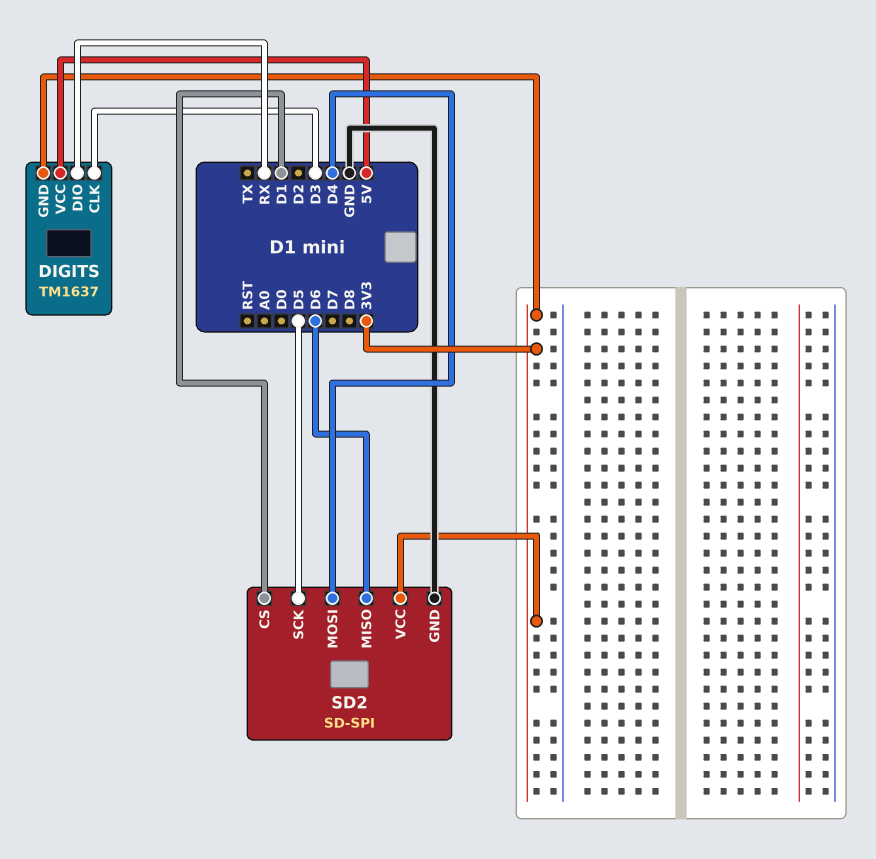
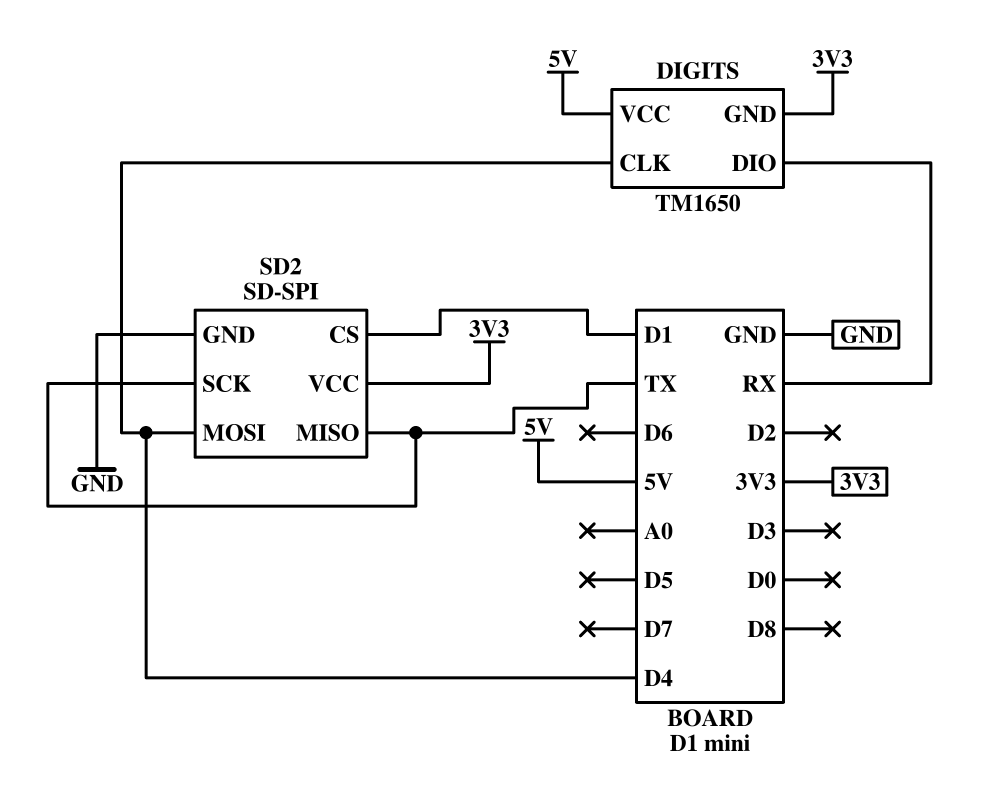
DIGITS: TM1637 -> TM1650
DIGITS pin CLK: D3 -> D4
SD2 pin MISO: D6 -> TX
SD2 pin SCK: D5 -> TX

